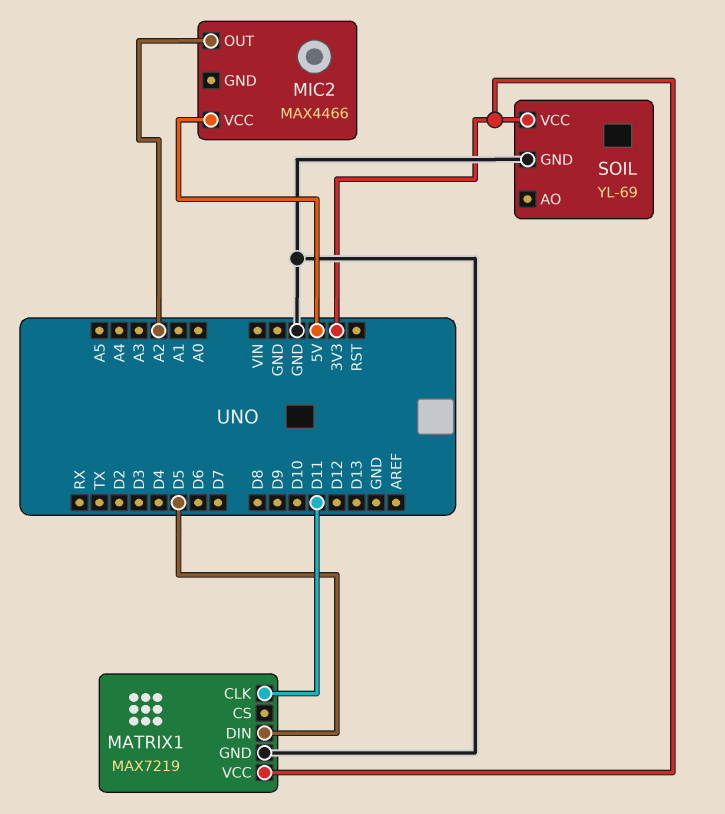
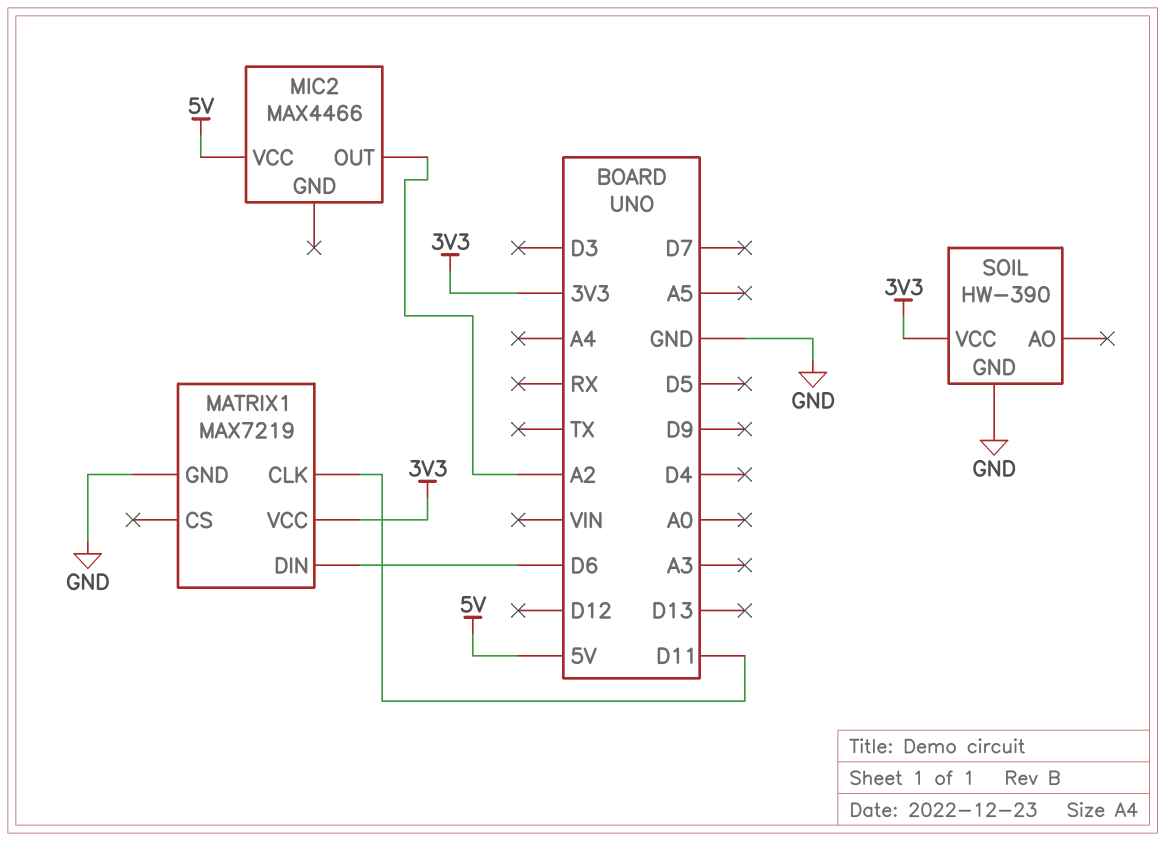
MATRIX1 pin DIN: D5 -> D6
SOIL: YL-69 -> HW-390

